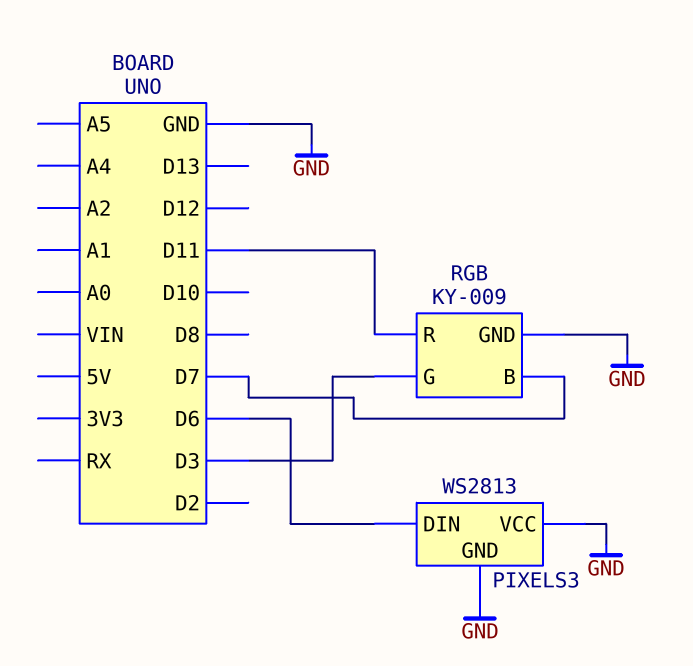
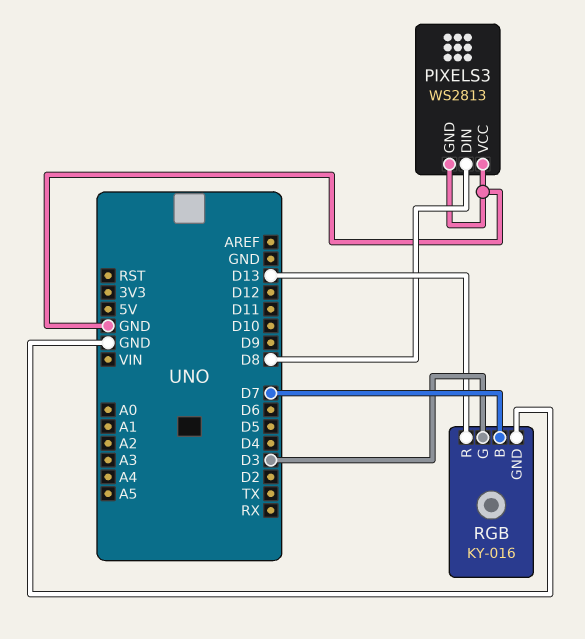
PIXELS3 pin DIN: D6 -> D8
RGB: KY-009 -> KY-016
RGB pin R: D11 -> D13

